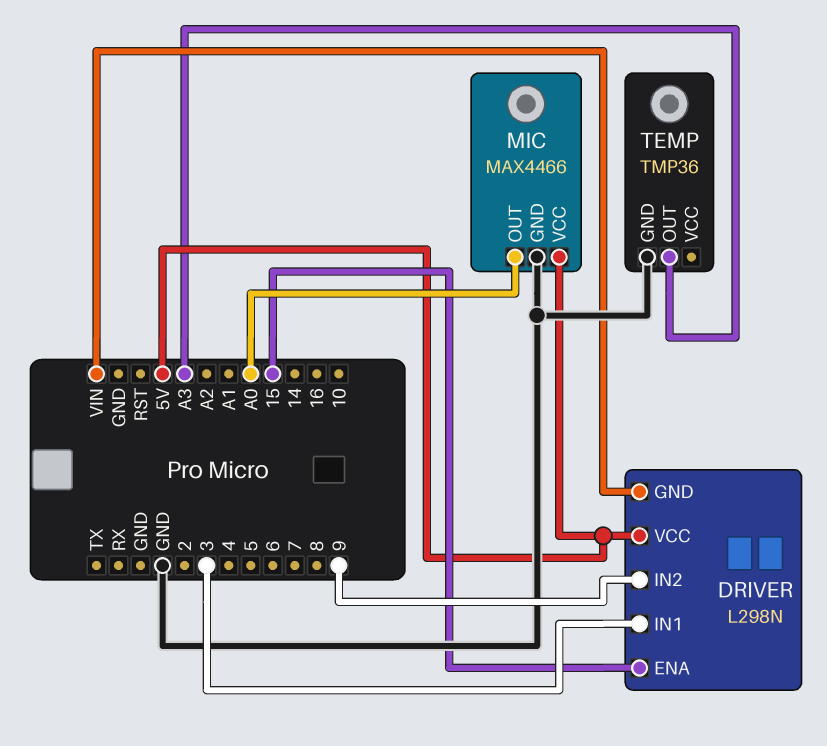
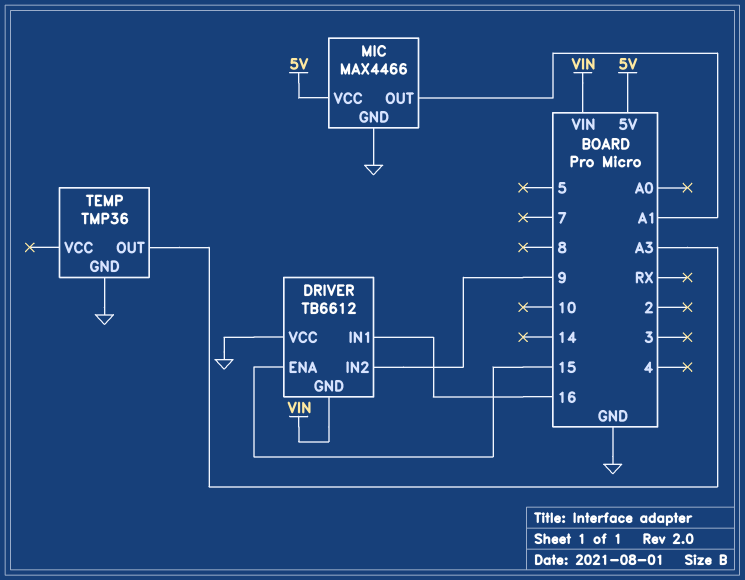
DRIVER: L298N -> TB6612
DRIVER pin IN1: 3 -> 16
DRIVER pin VCC: 5V -> GND
MIC pin OUT: A0 -> A1

